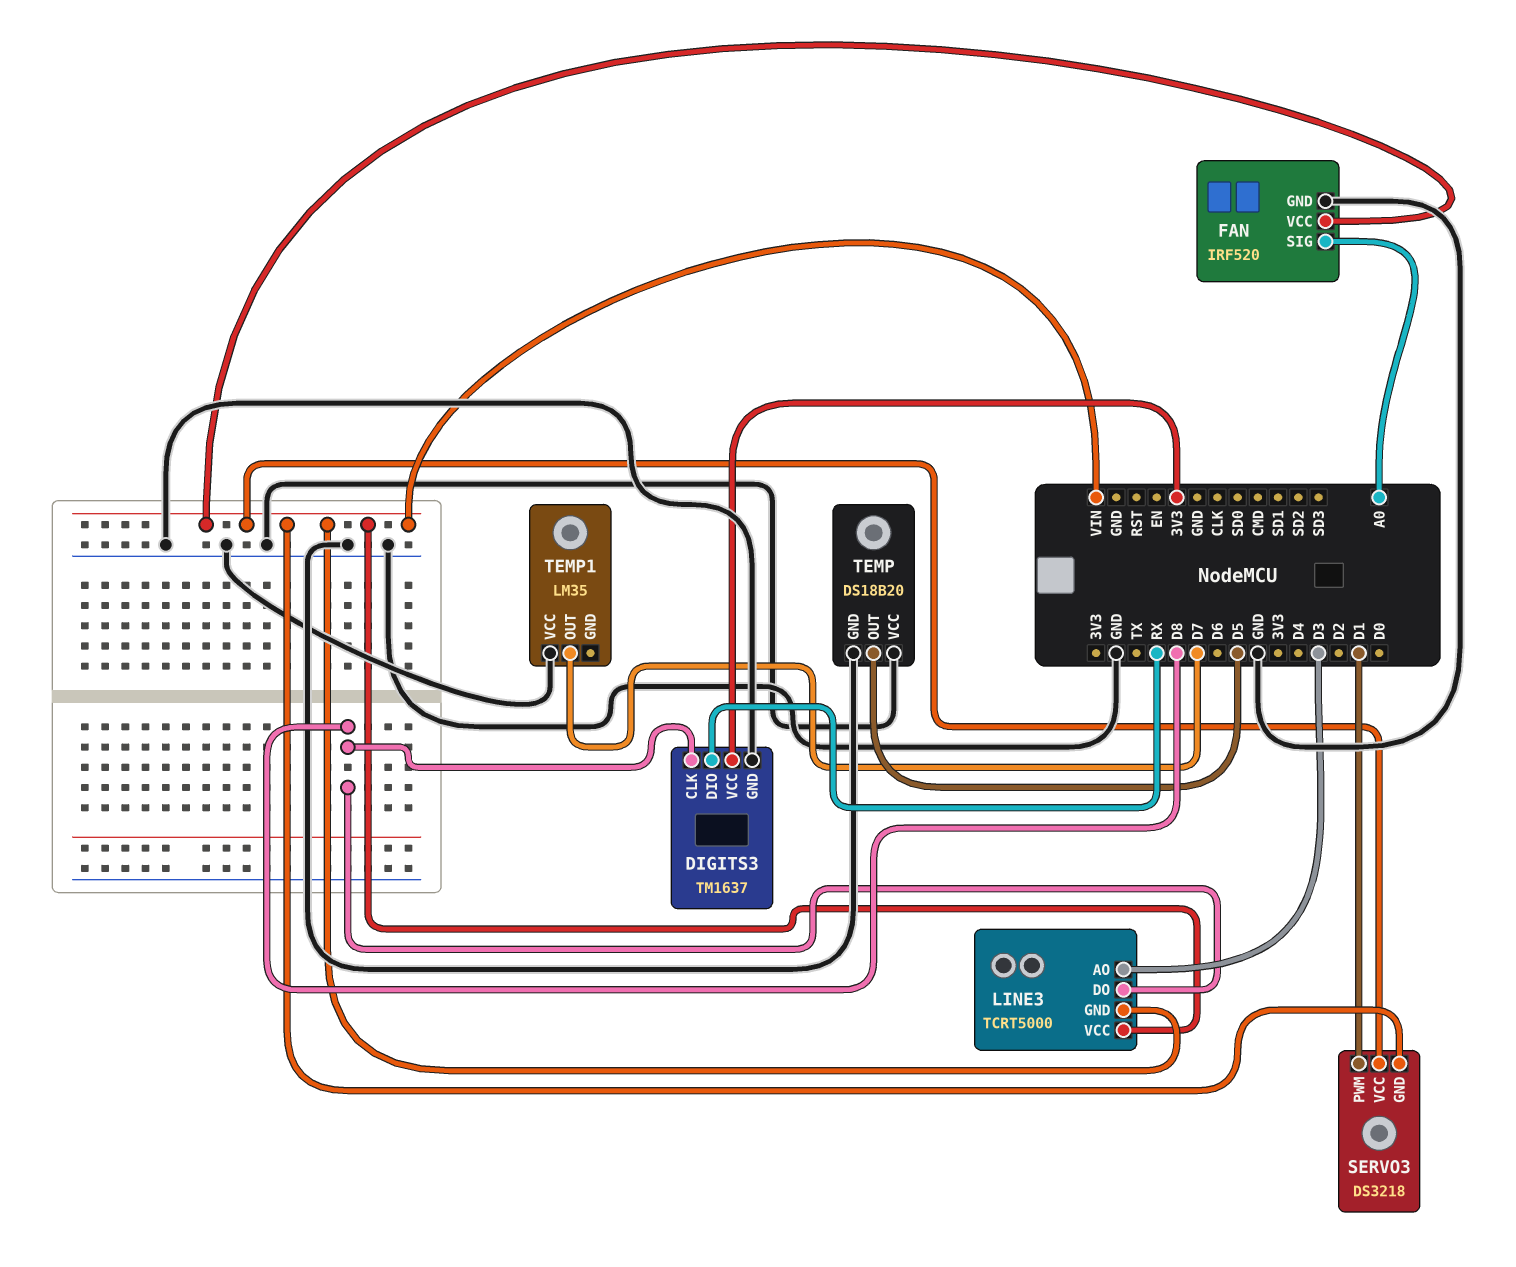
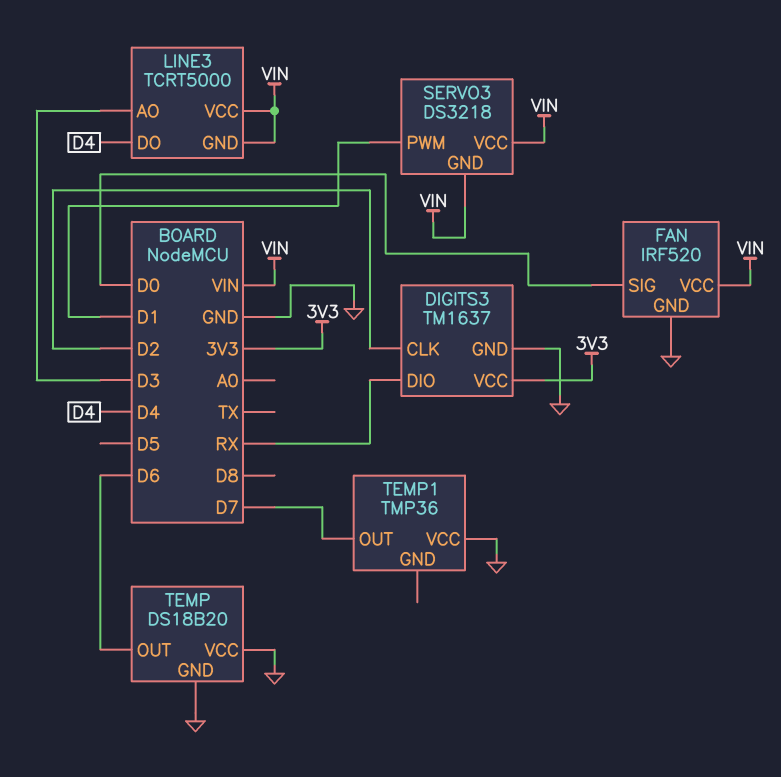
DIGITS3 pin CLK: D8 -> D2
FAN pin SIG: A0 -> D0
LINE3 pin DO: D8 -> D4
TEMP pin OUT: D5 -> D6
TEMP1: LM35 -> TMP36

